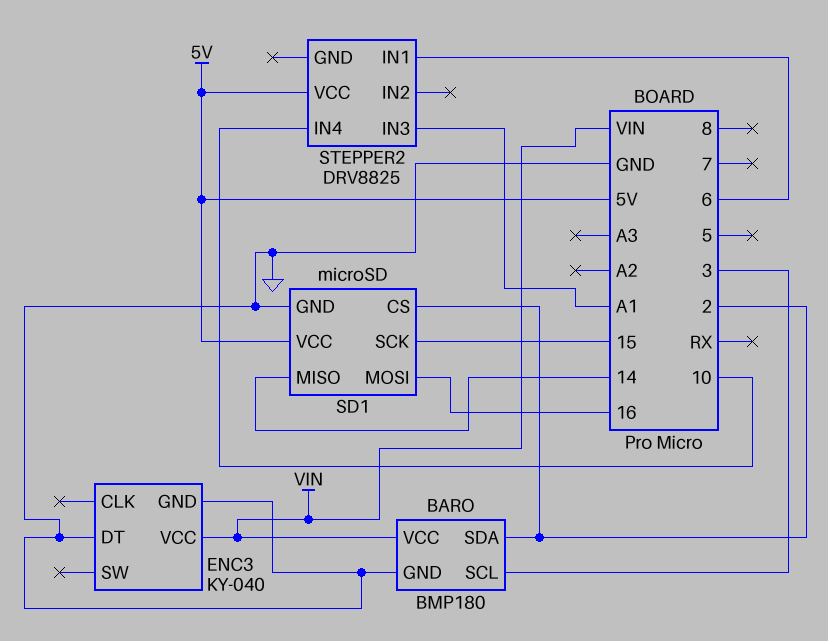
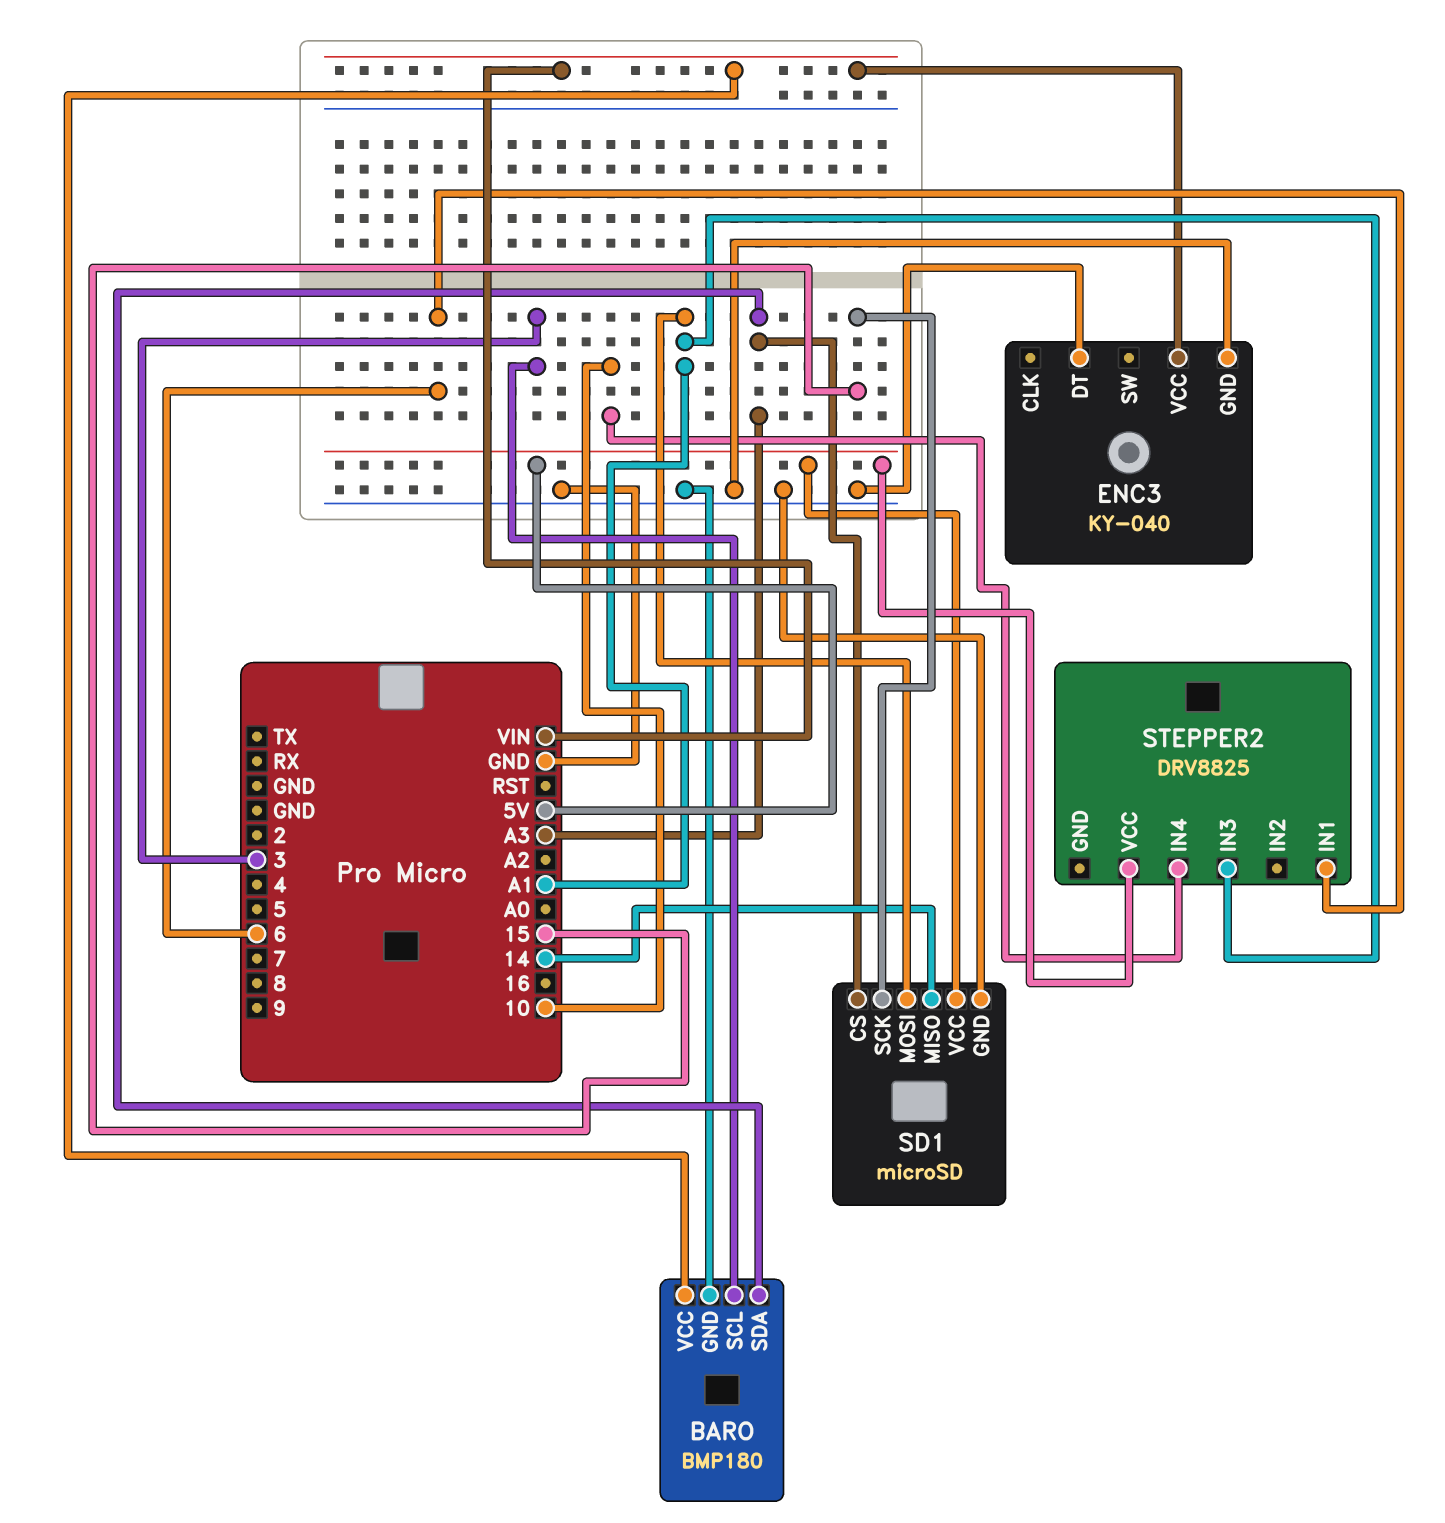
BARO pin SDA: 2 -> A3
SD1 pin CS: 2 -> A3
SD1 pin MOSI: 16 -> A1

